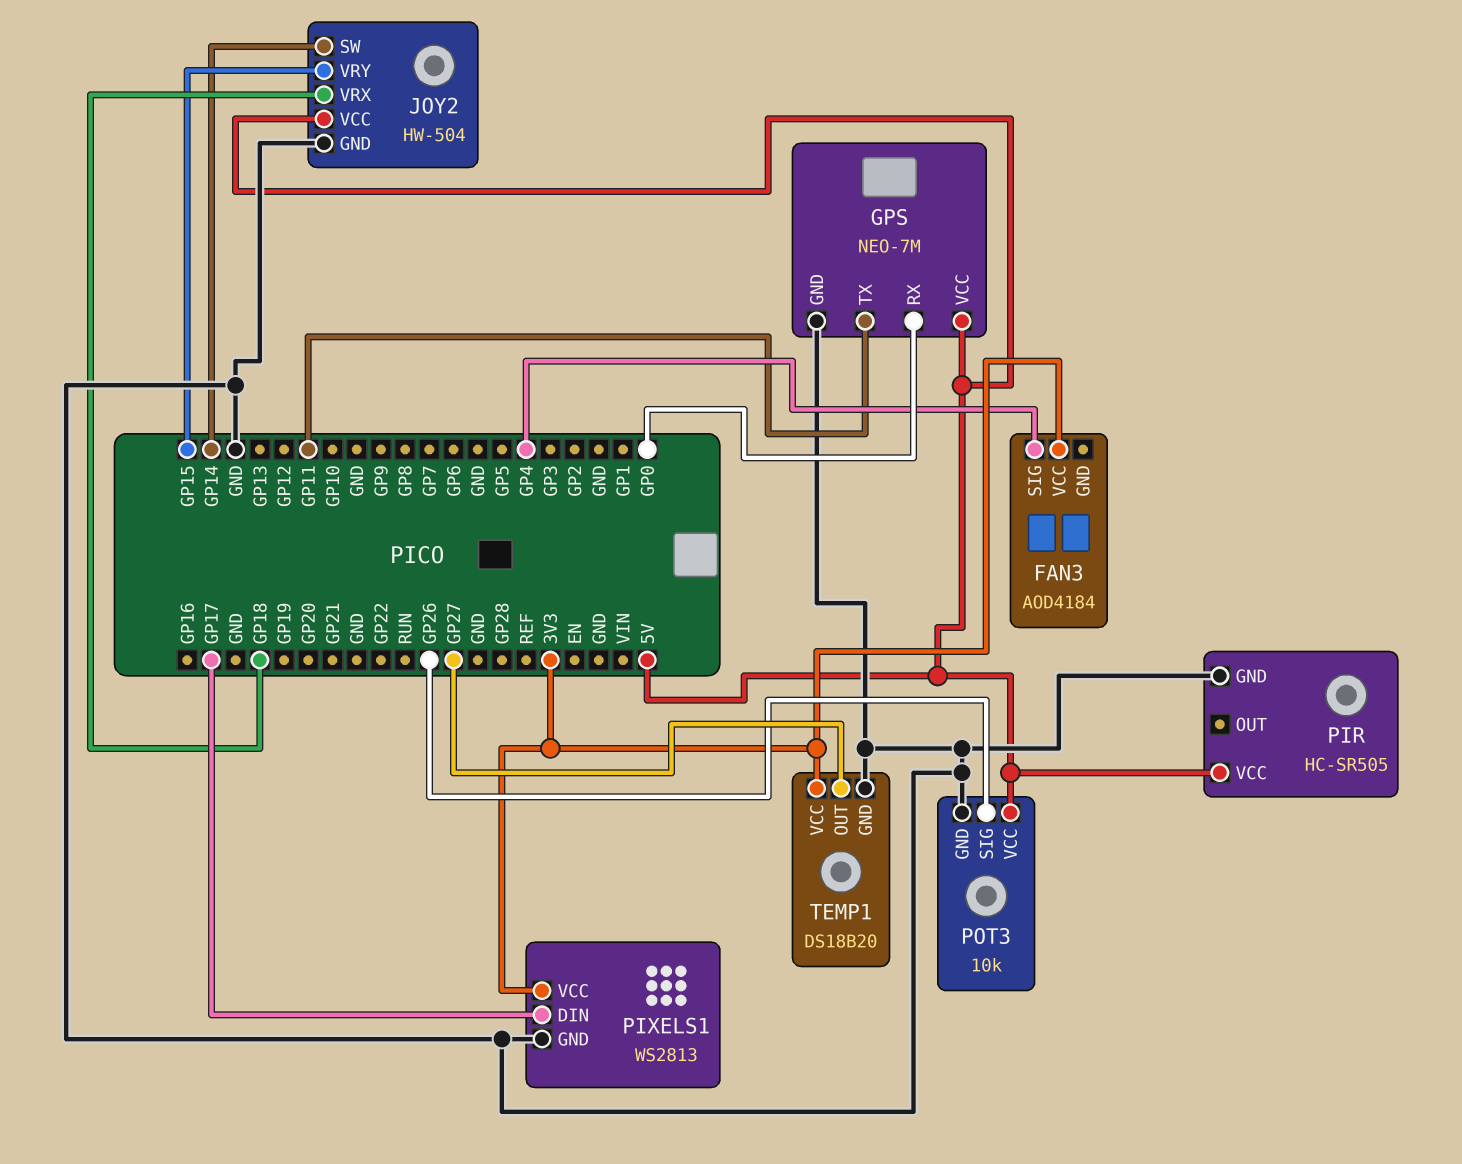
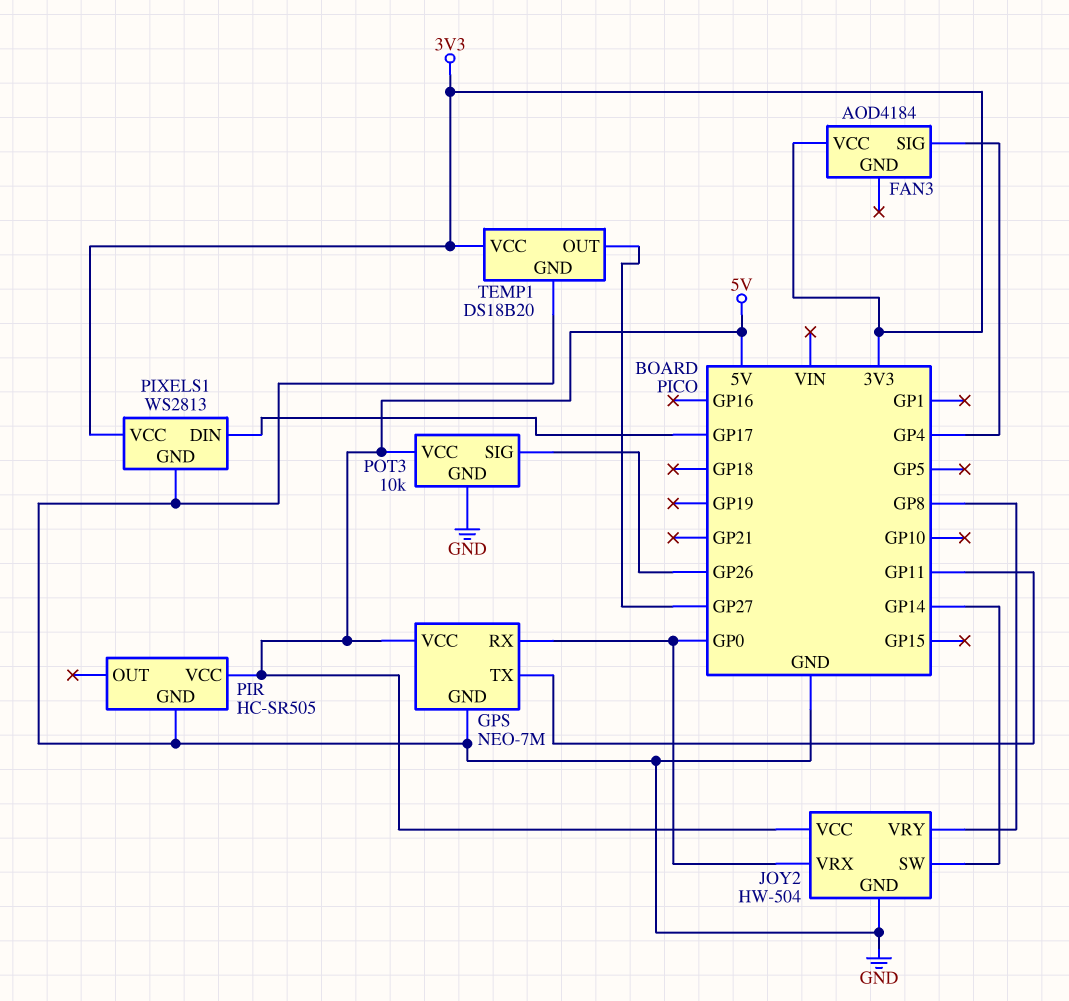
JOY2 pin VRX: GP18 -> GP0
JOY2 pin VRY: GP15 -> GP8

